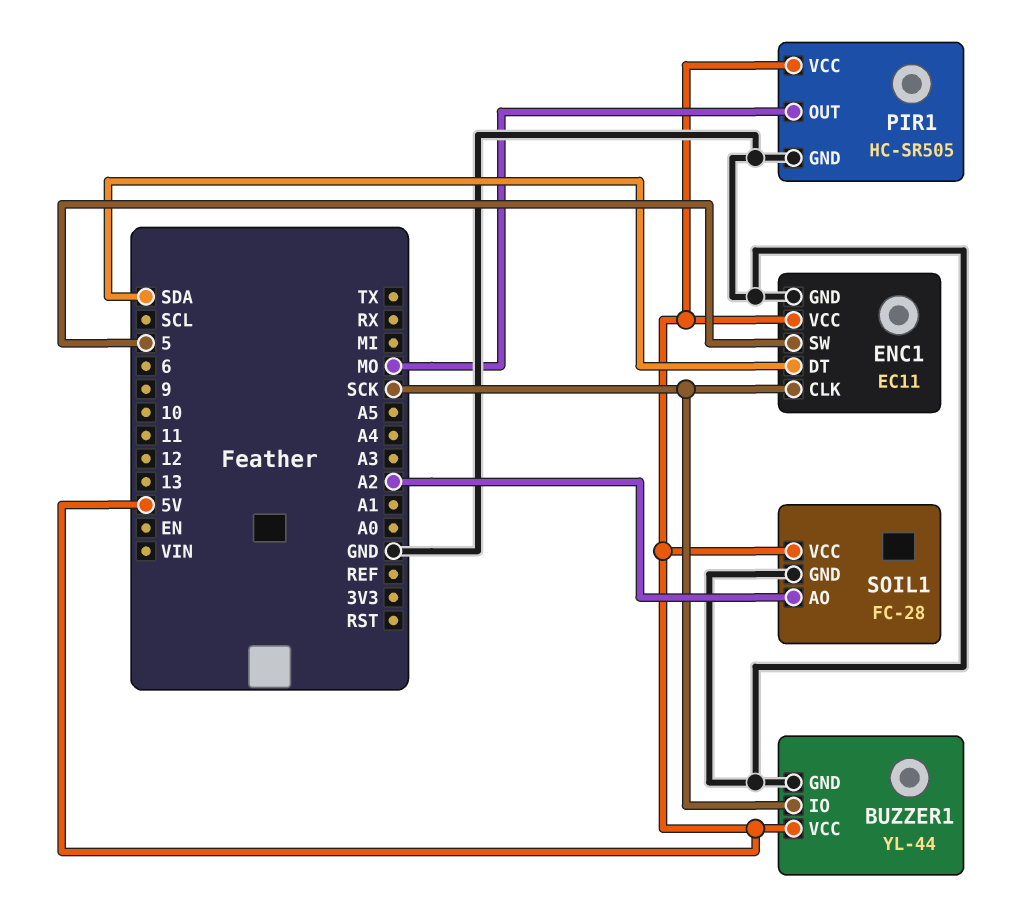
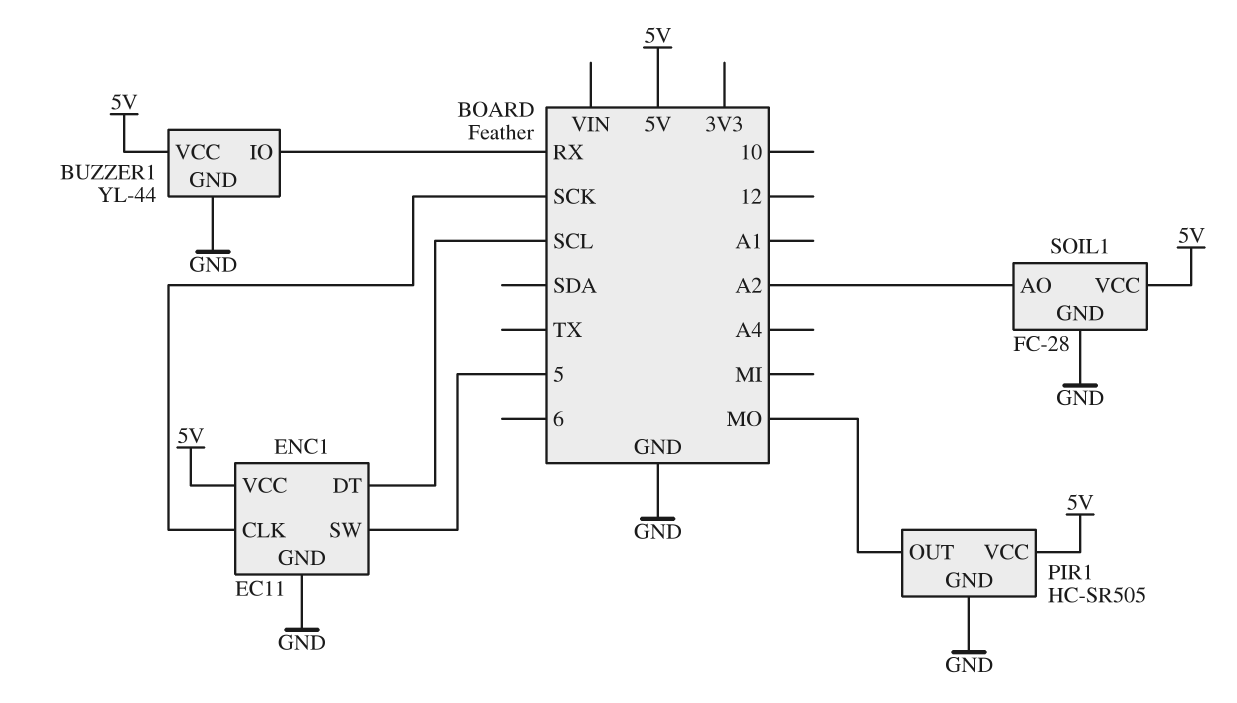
BUZZER1 pin IO: SCK -> RX
ENC1 pin DT: SDA -> SCL

